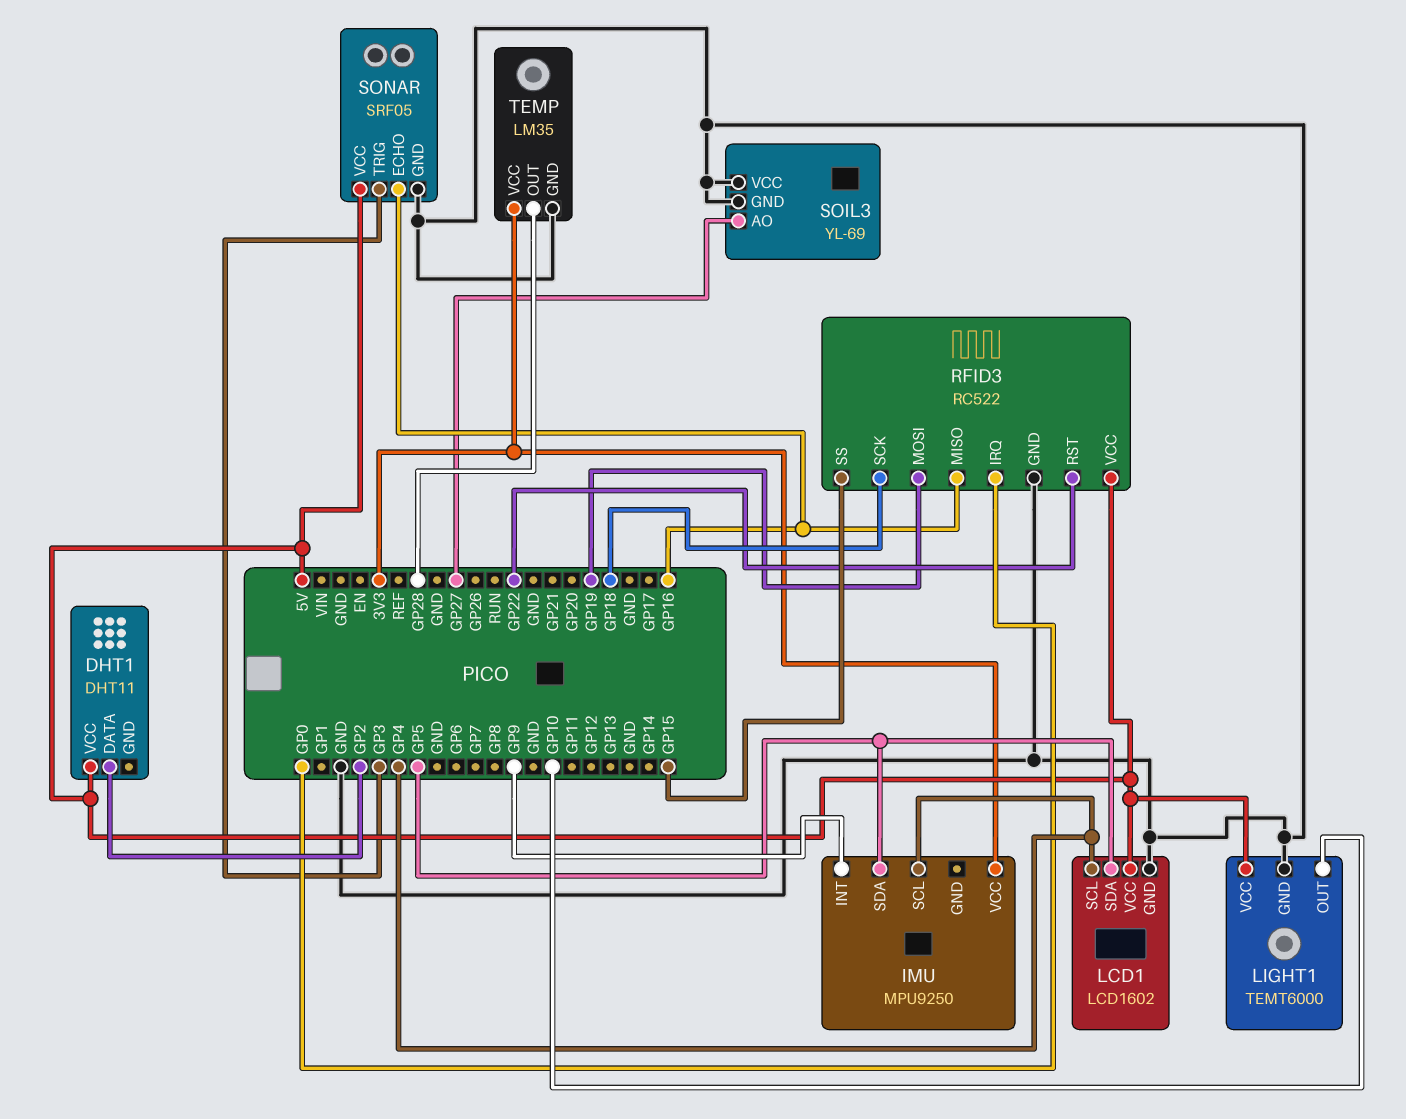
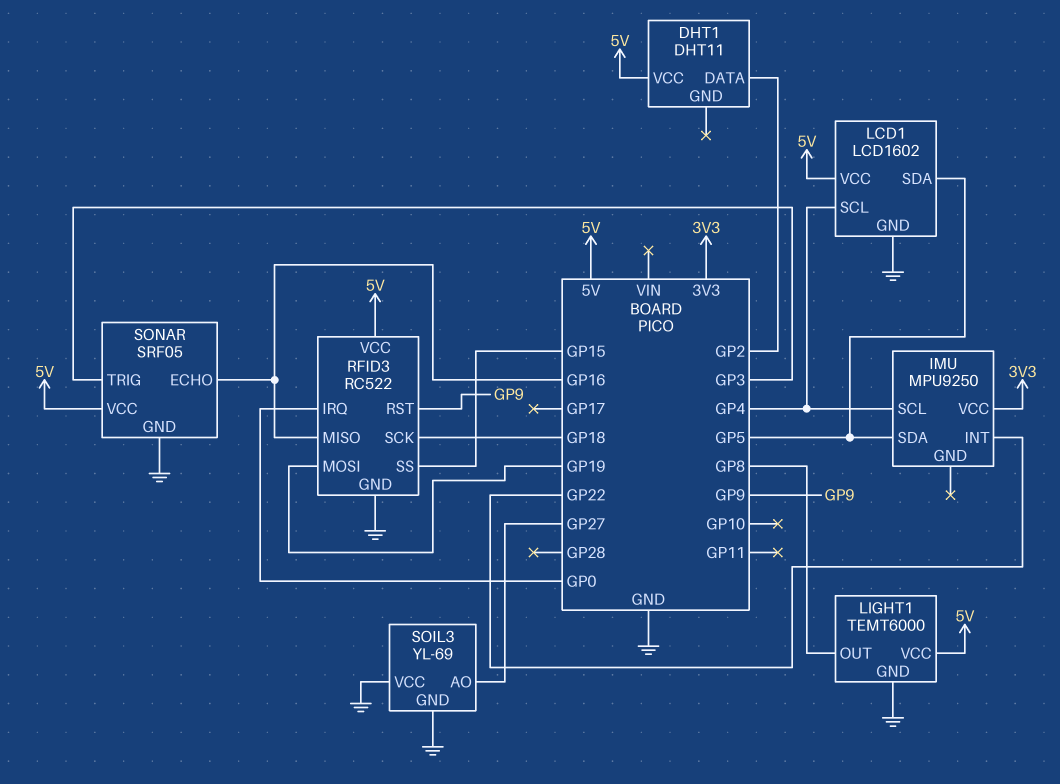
IMU pin INT: GP9 -> GP22
LIGHT1 pin OUT: GP10 -> GP8
RFID3 pin RST: GP22 -> GP9
TEMP: LM35 -> none
TEMP pin GND: GND -> none
TEMP pin OUT: GP28 -> none
TEMP pin VCC: 3V3 -> none

